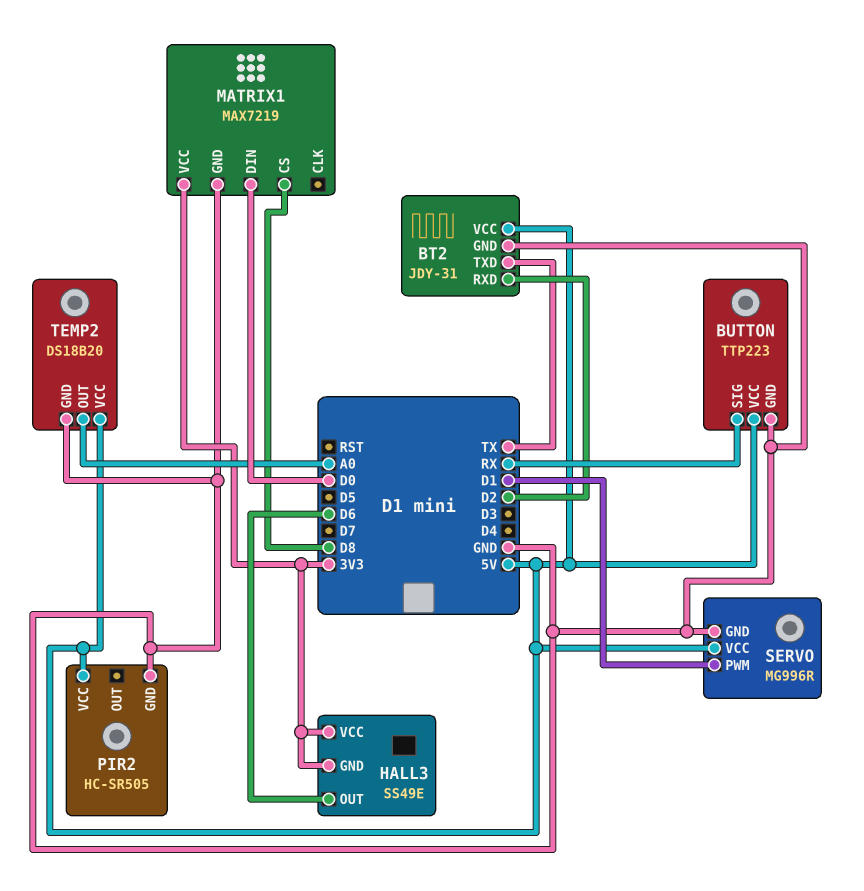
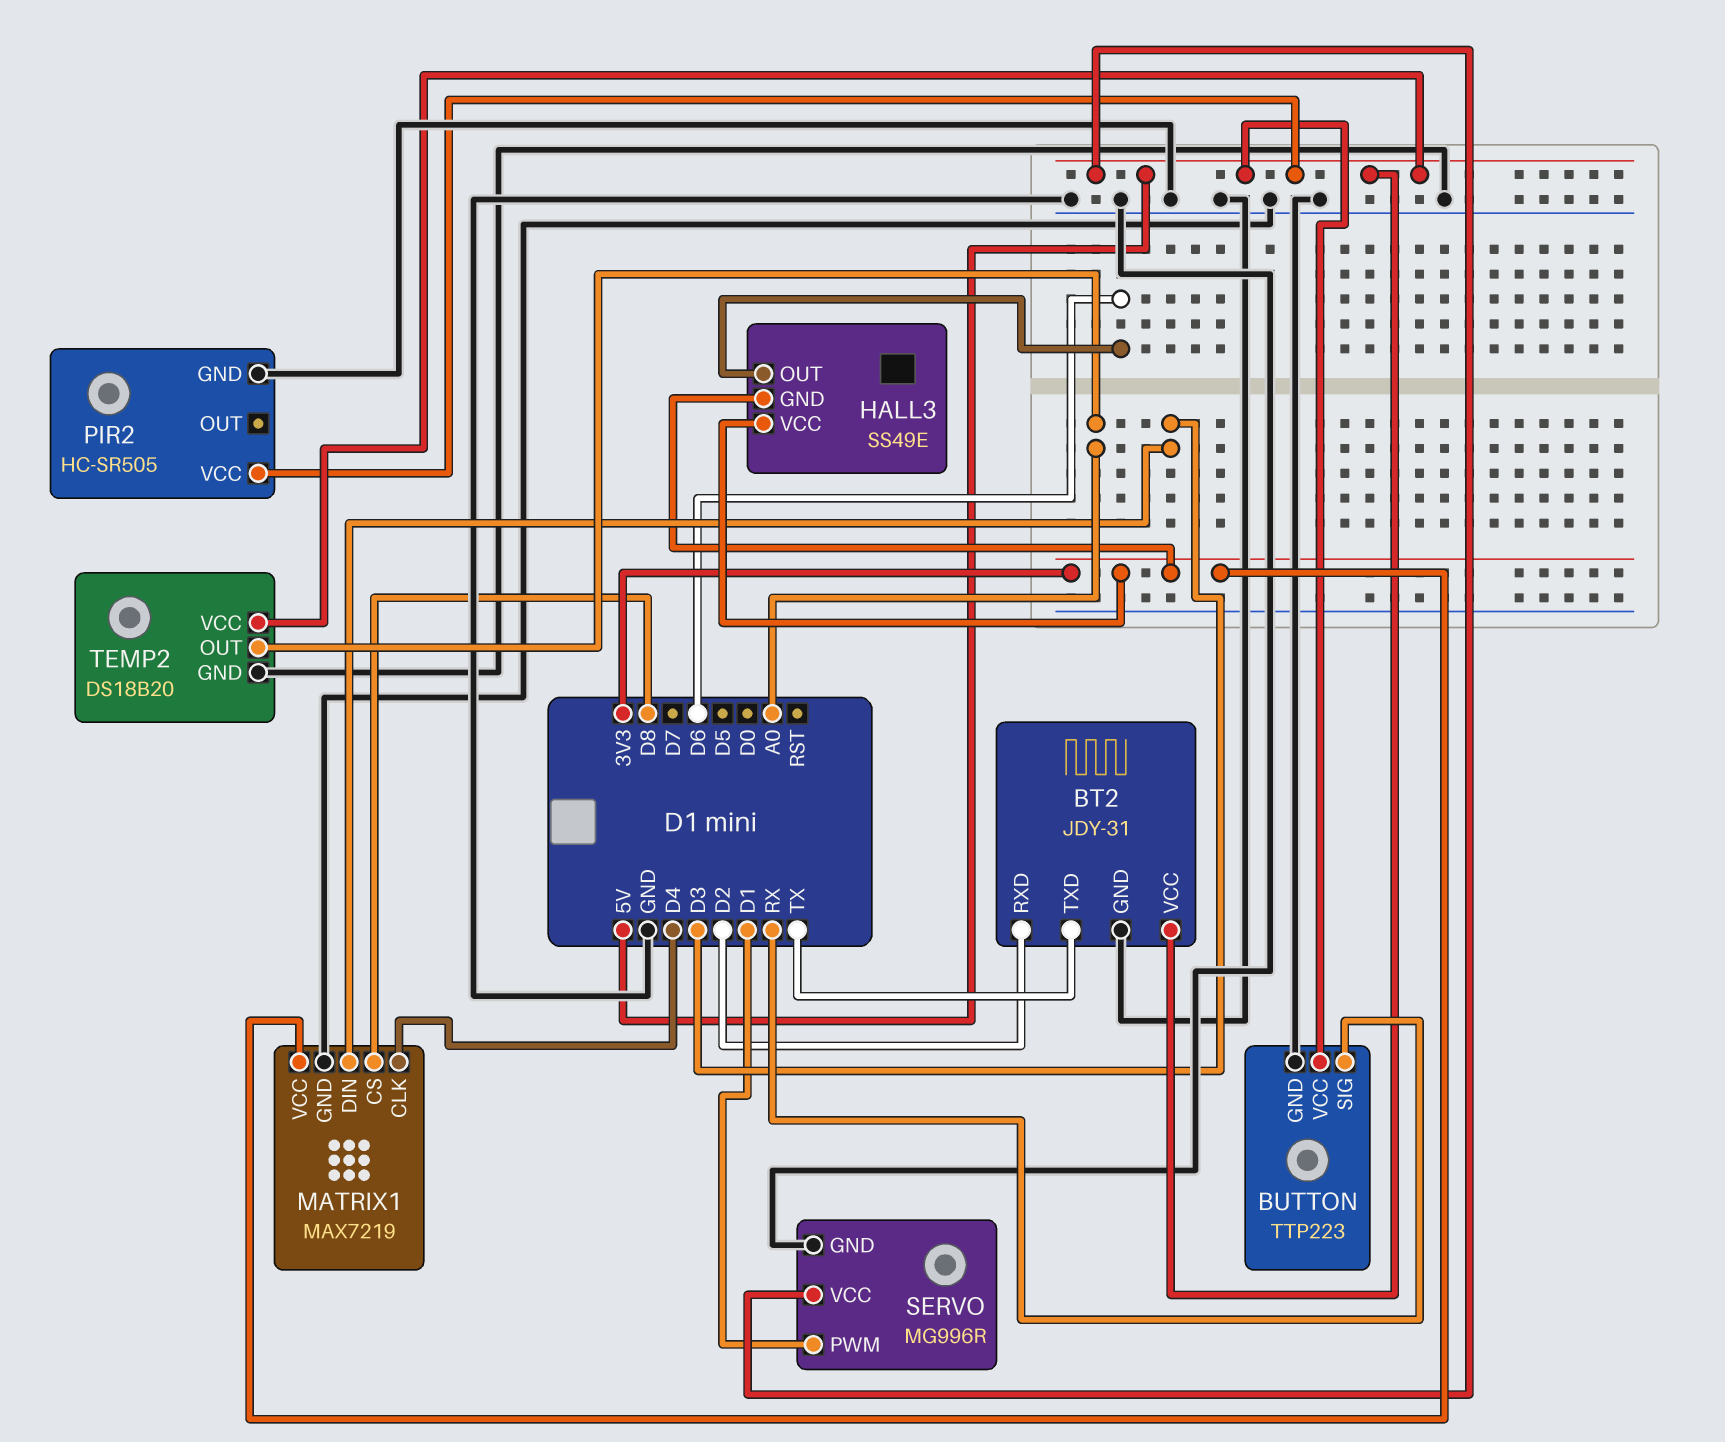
MATRIX1 pin CLK: none -> D4
MATRIX1 pin DIN: D0 -> D3

